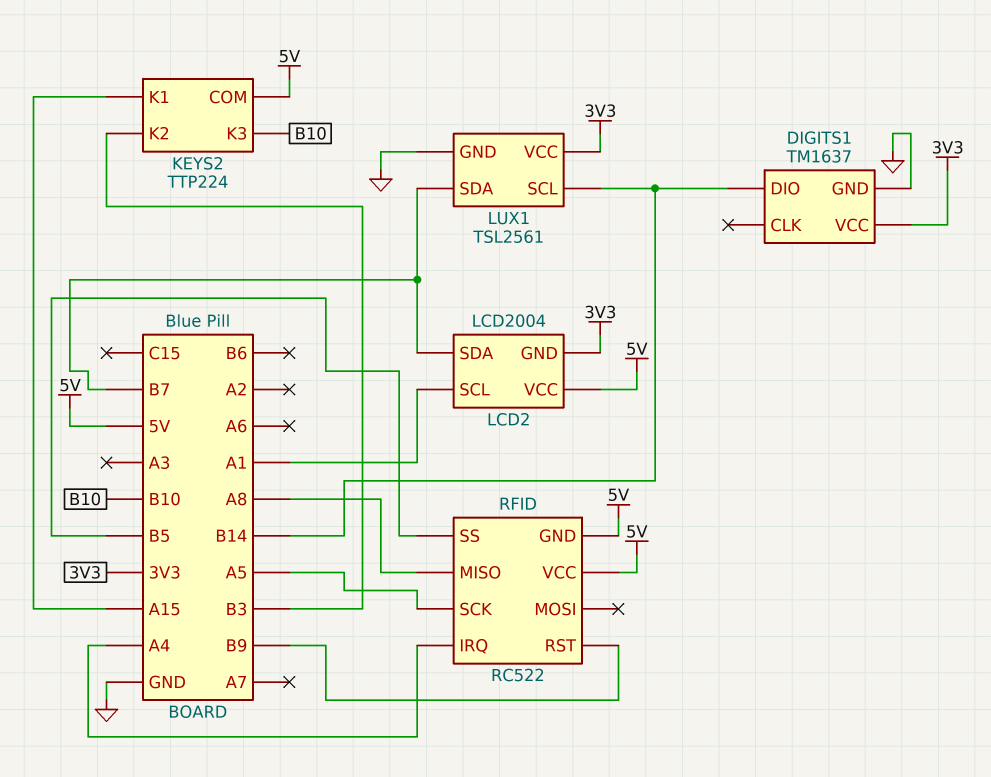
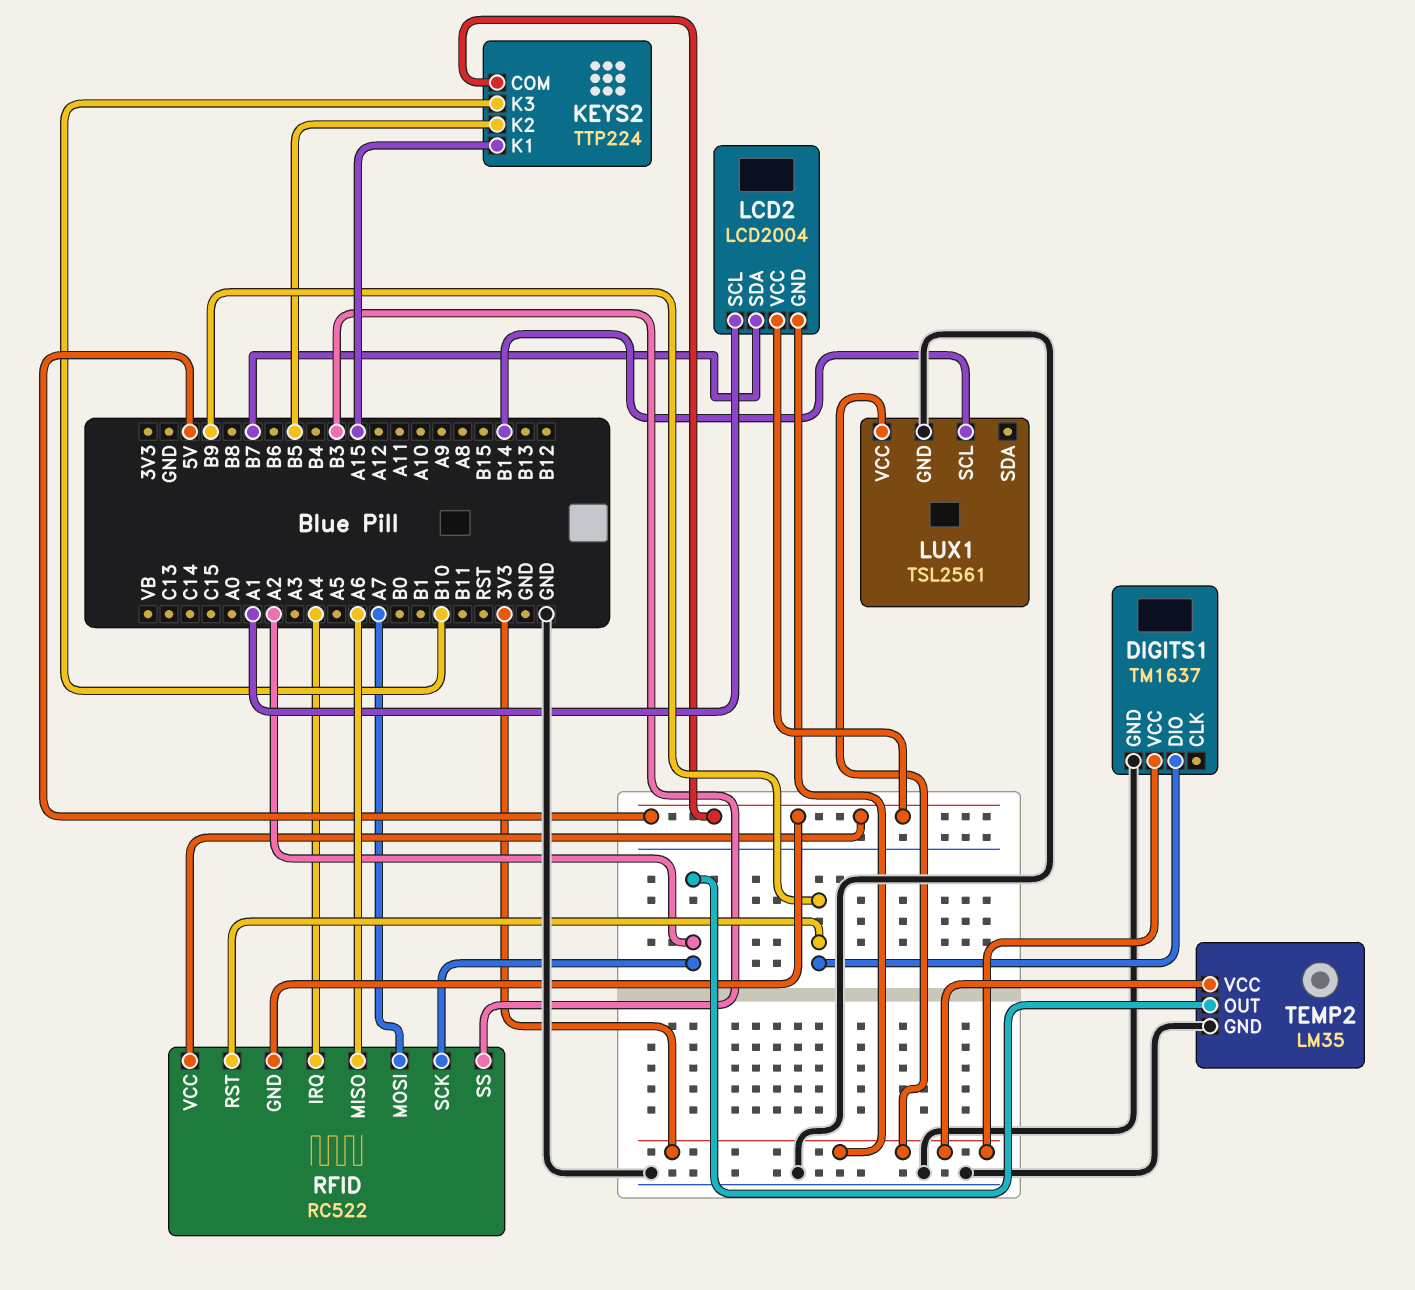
DIGITS1 pin DIO: B14 -> B9
KEYS2 pin K2: B3 -> B5
LUX1 pin SDA: B7 -> none
RFID pin MISO: A8 -> A6
RFID pin MOSI: none -> A7
RFID pin SCK: A5 -> A2
RFID pin SS: B5 -> B3
TEMP2: none -> LM35
TEMP2 pin GND: none -> GND
TEMP2 pin OUT: none -> A2
TEMP2 pin VCC: none -> 3V3

